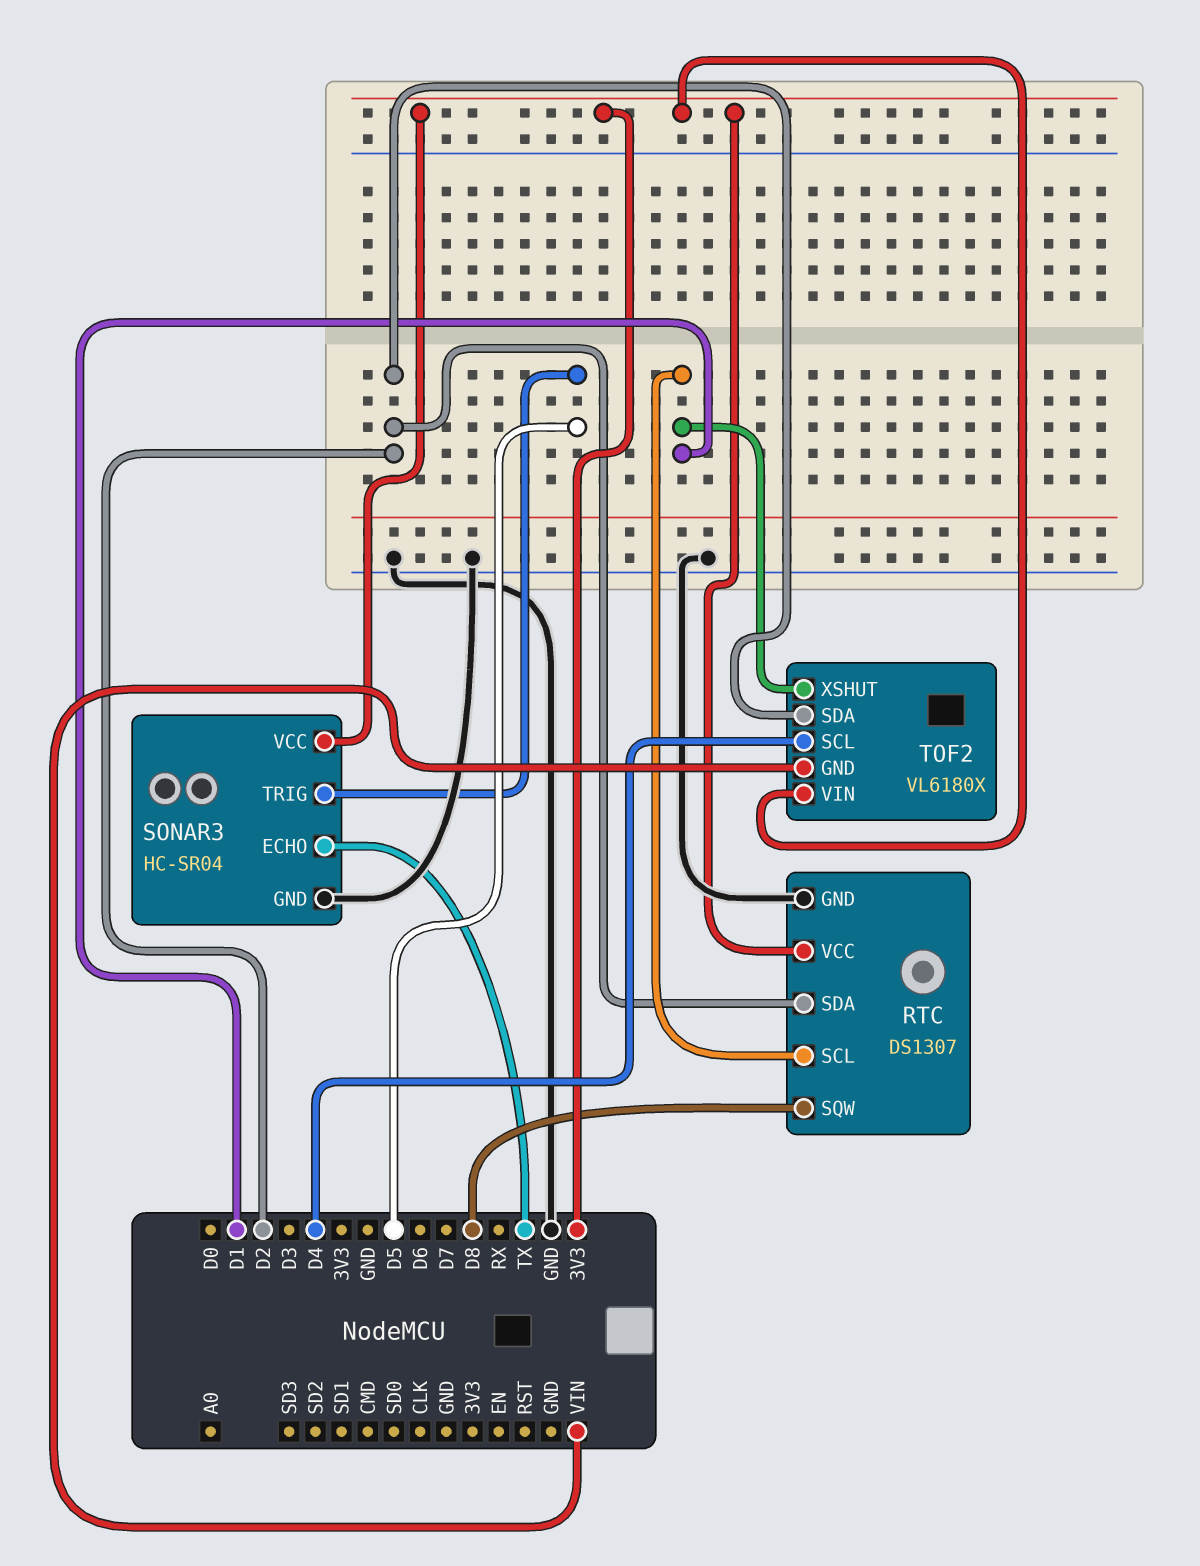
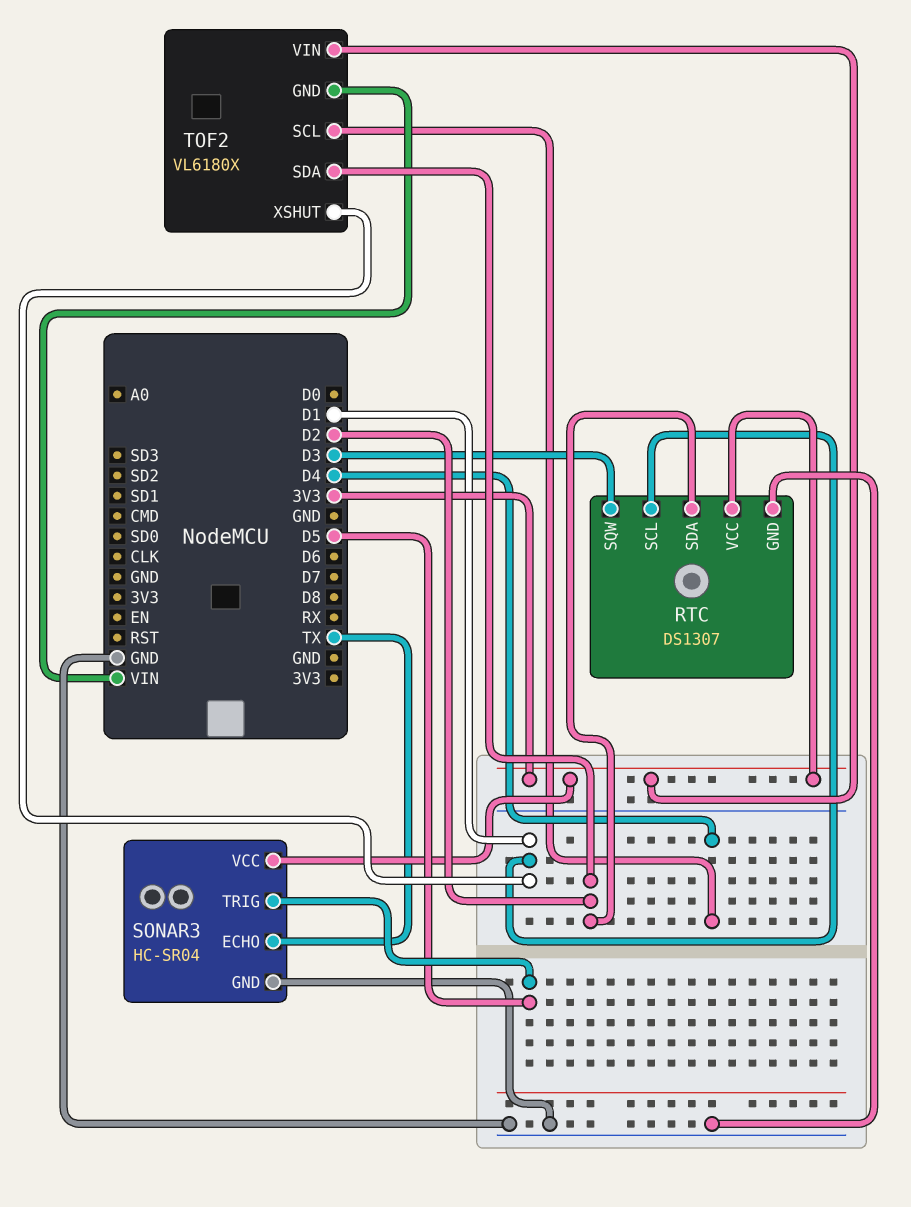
RTC pin SQW: D8 -> D3

